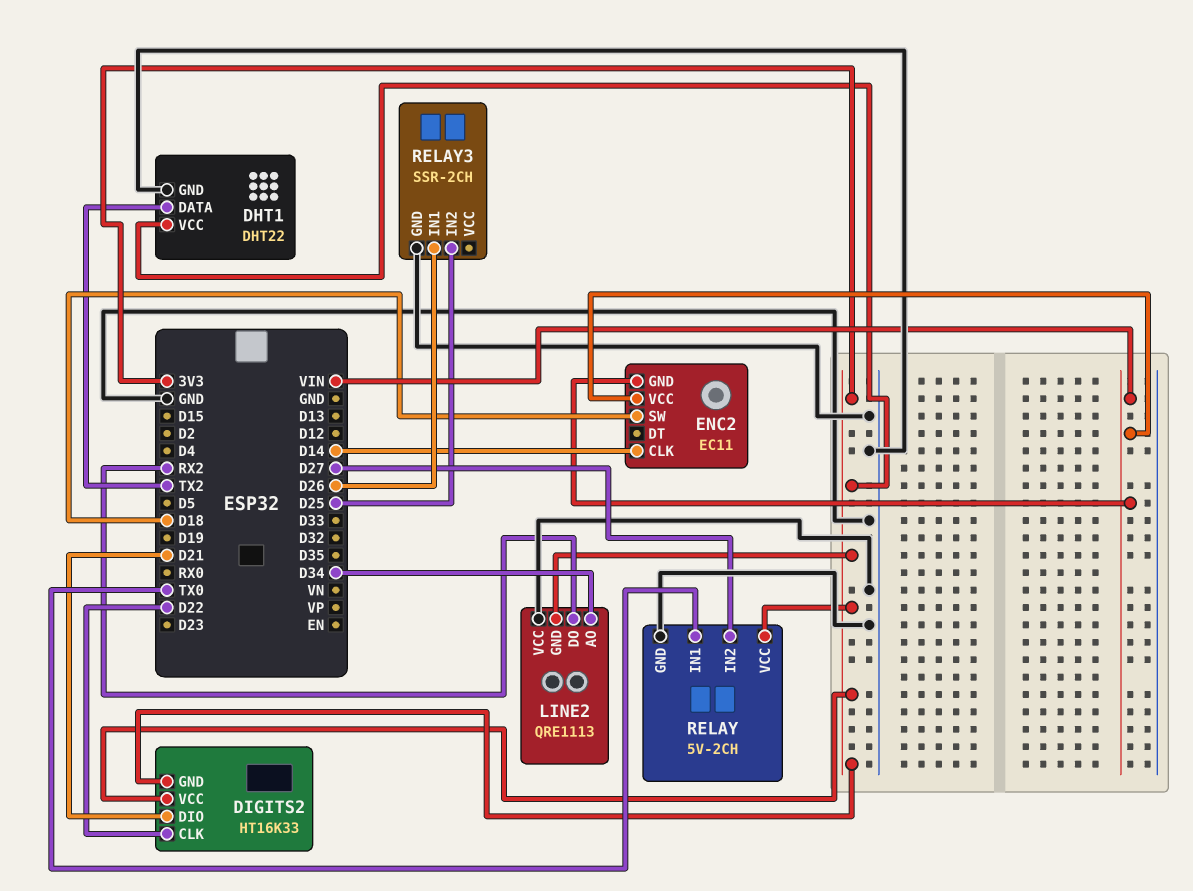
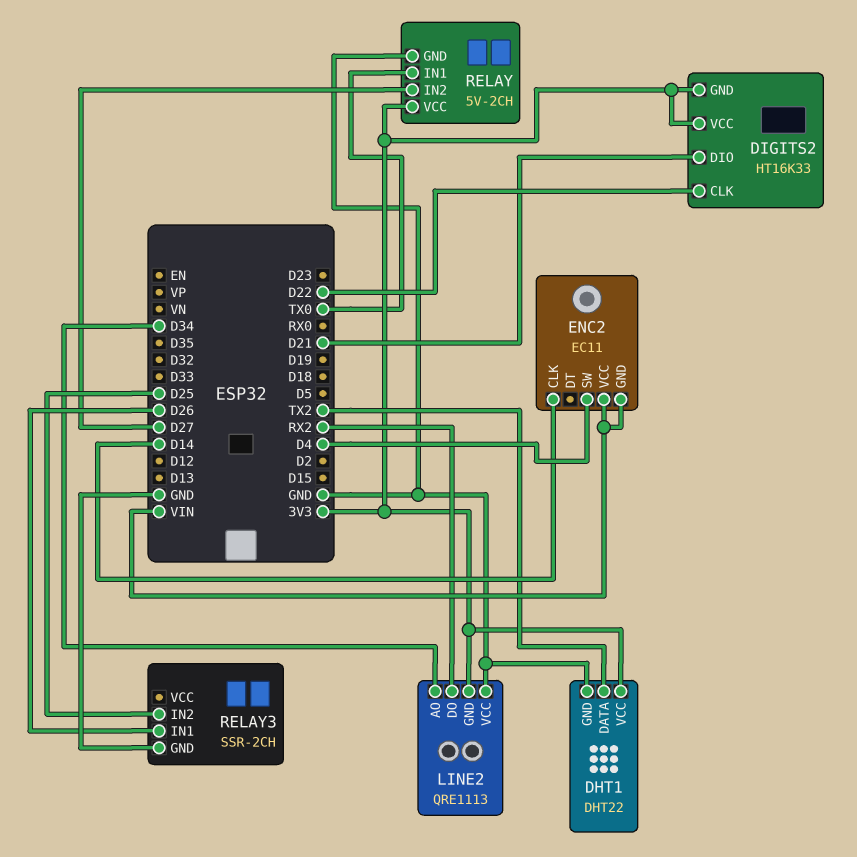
ENC2 pin SW: D18 -> D4

